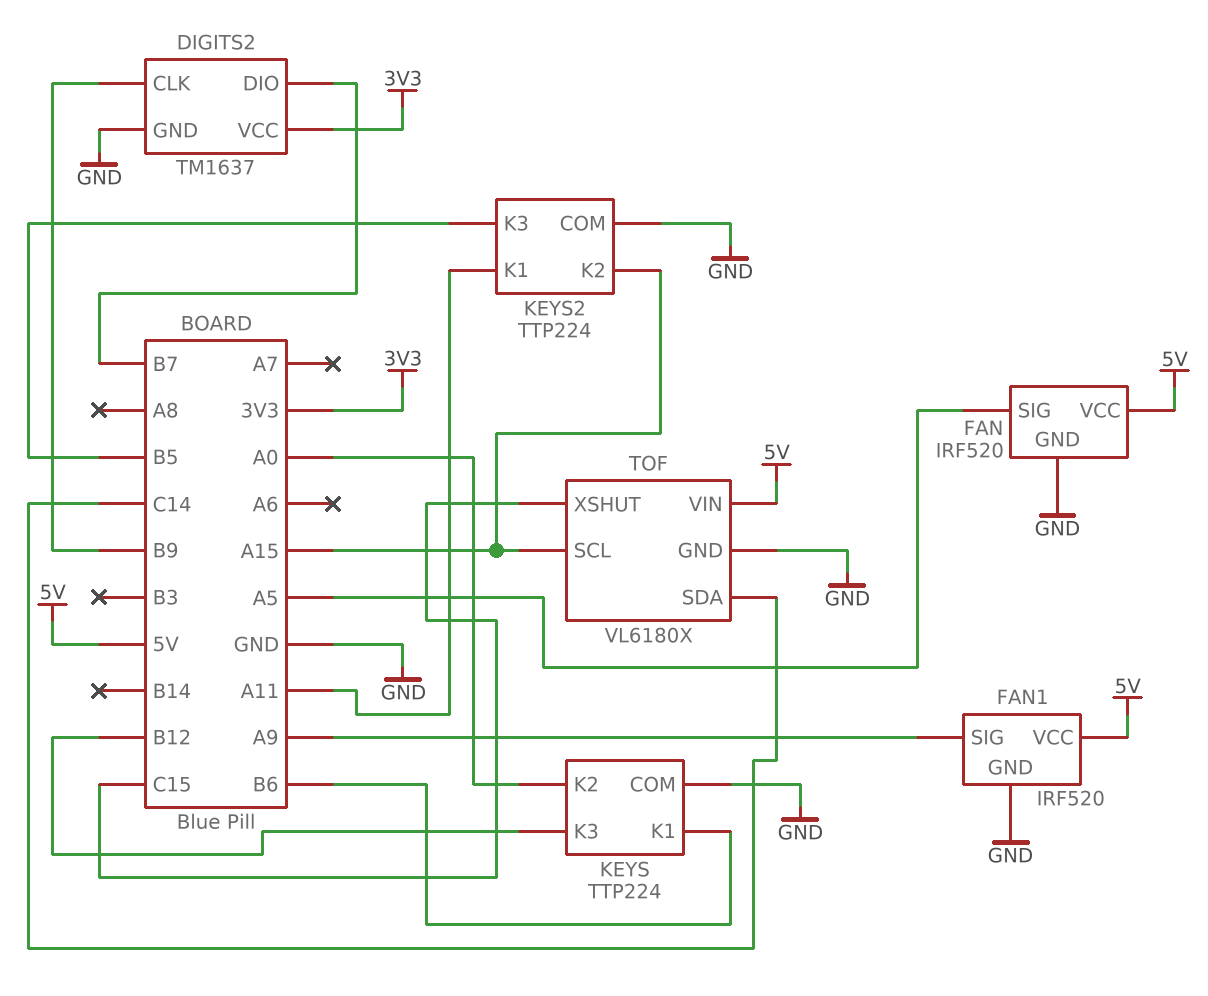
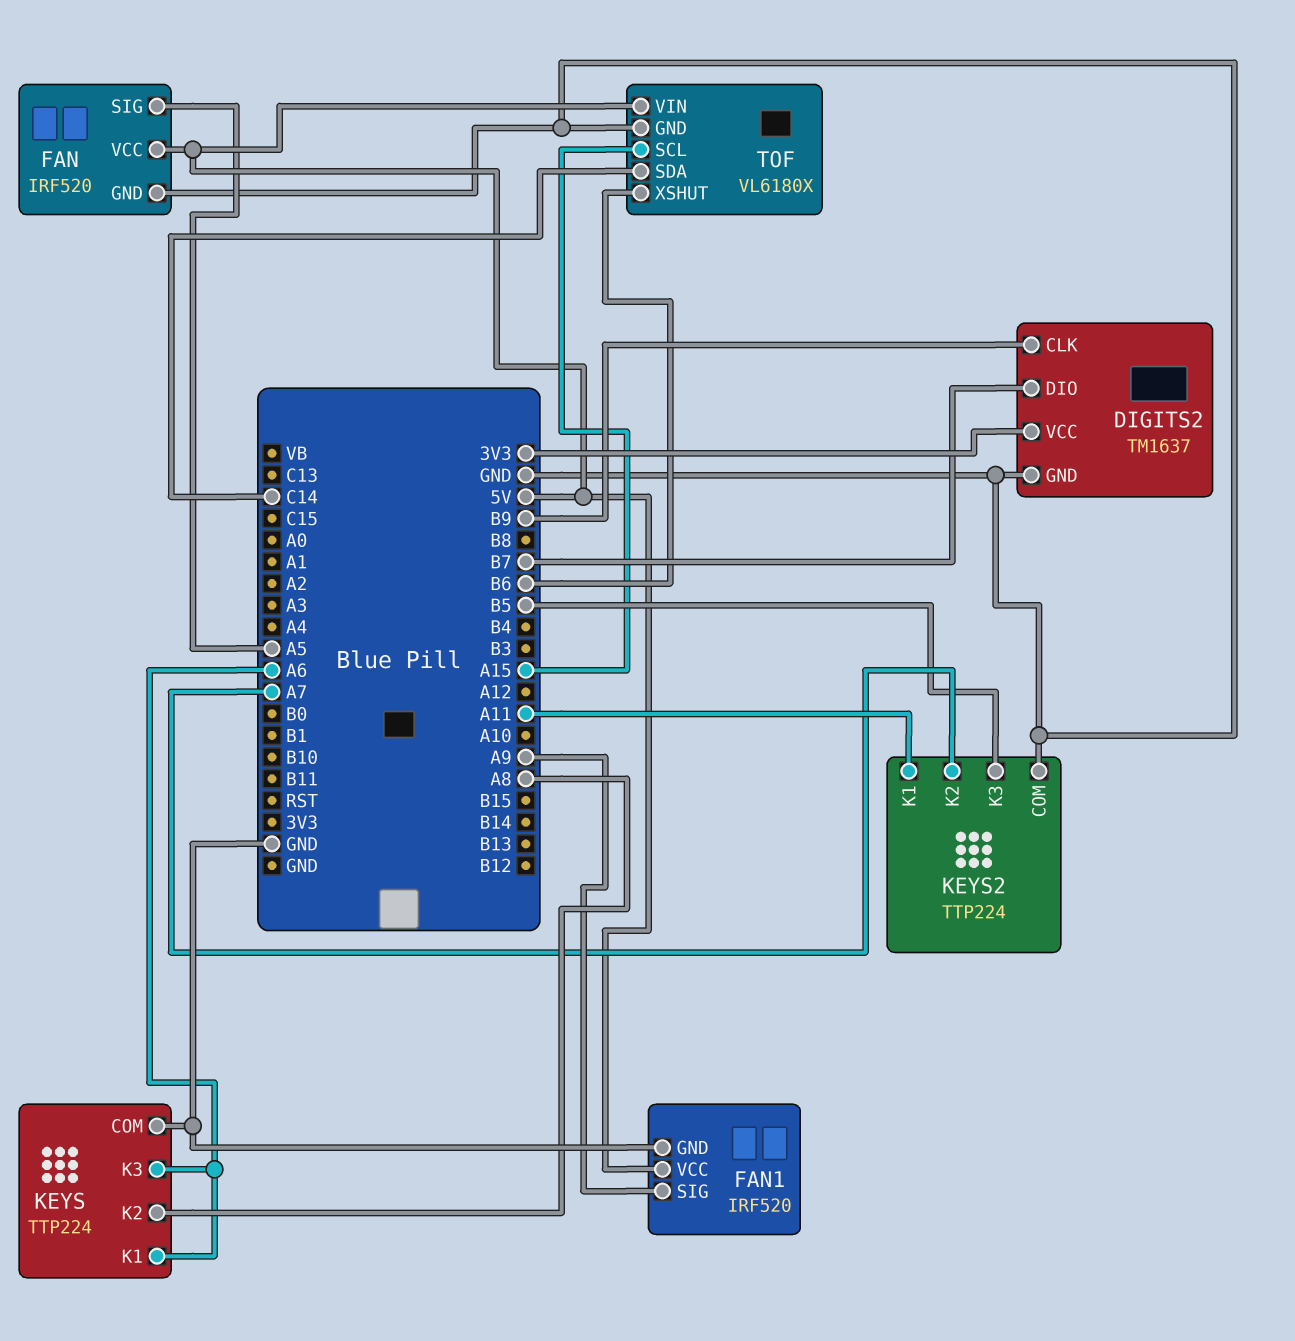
KEYS pin K1: B6 -> A6
KEYS pin K2: A0 -> A8
KEYS pin K3: B12 -> A6
KEYS2 pin K2: A15 -> A7
TOF pin XSHUT: C15 -> B6

